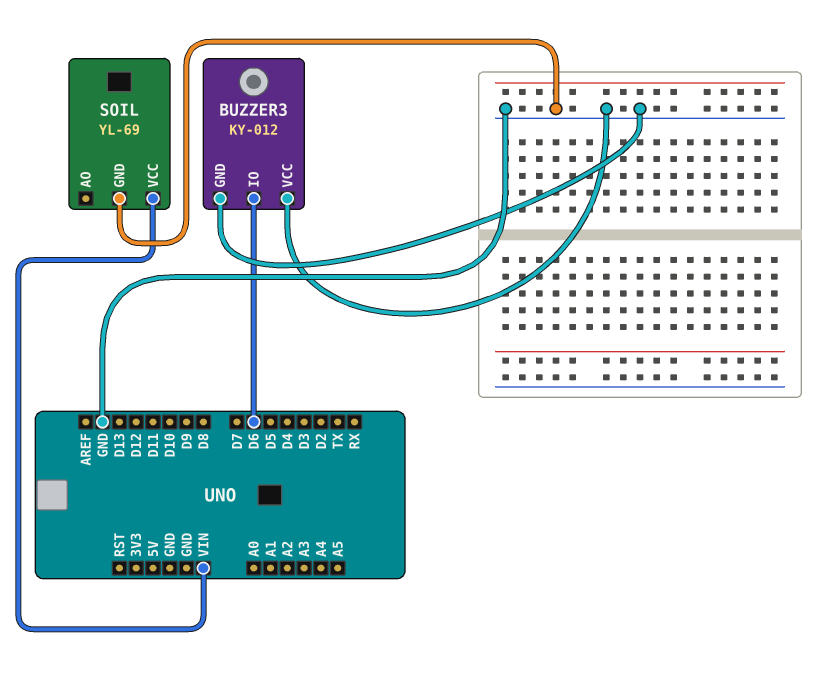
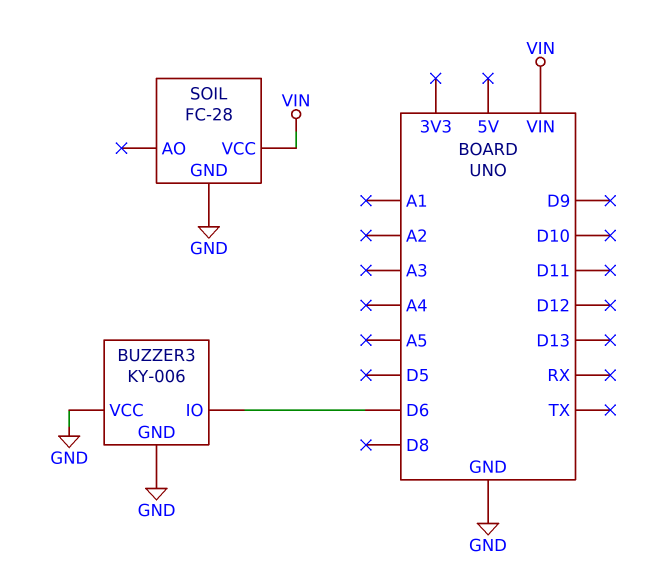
BUZZER3: KY-012 -> KY-006
SOIL: YL-69 -> FC-28

